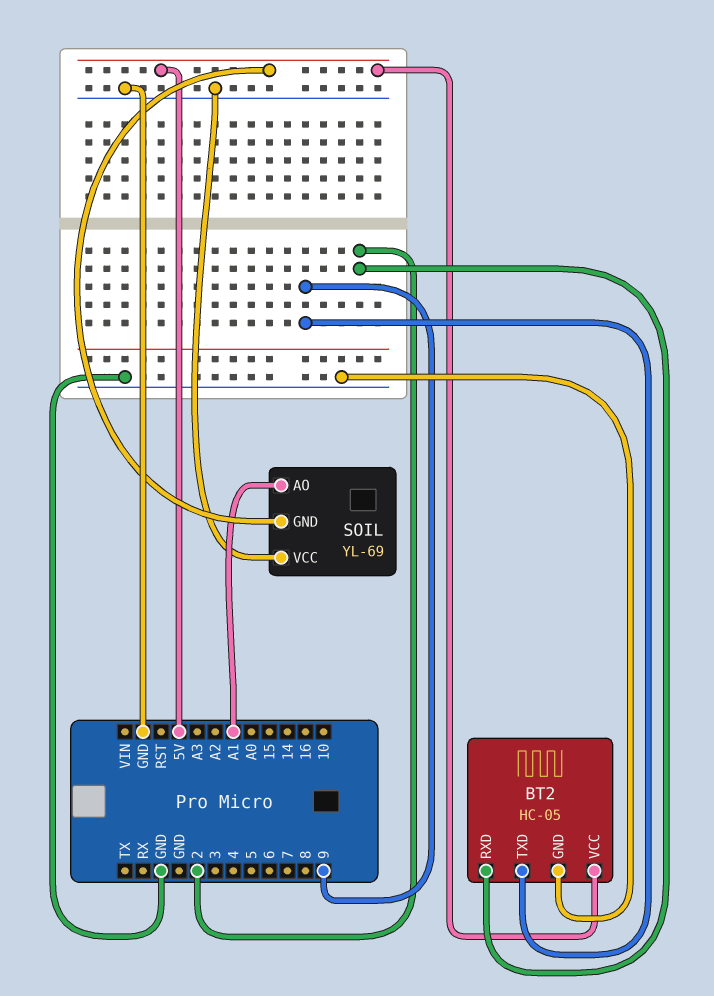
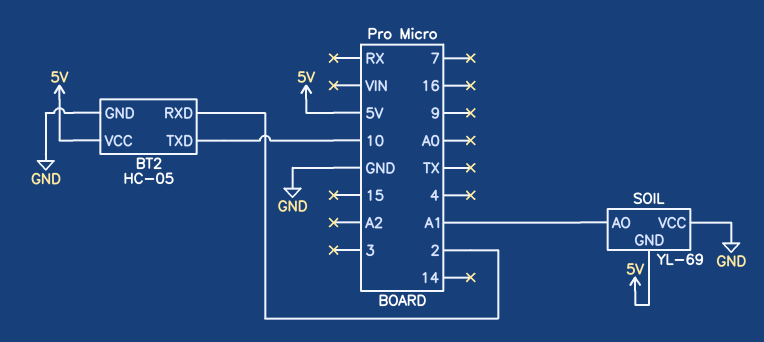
BT2 pin TXD: 9 -> 10

